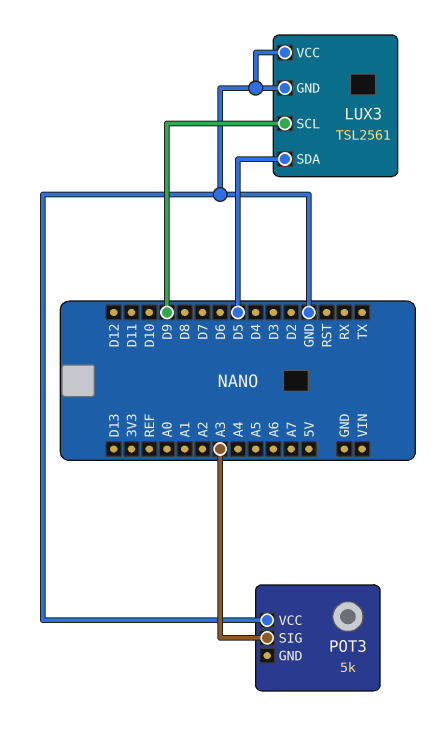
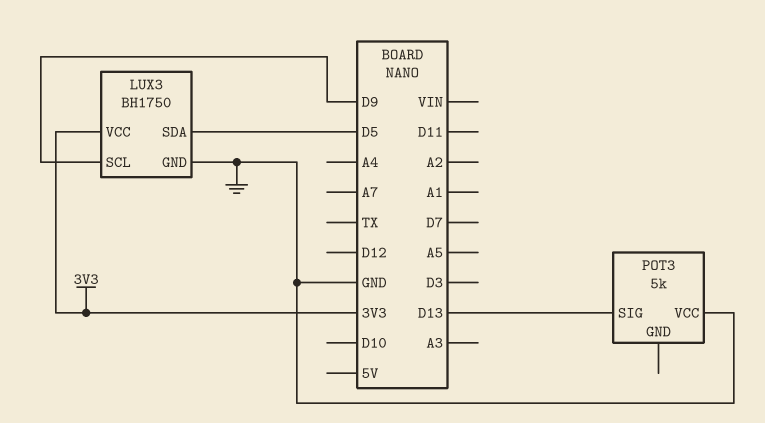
LUX3: TSL2561 -> BH1750
LUX3 pin VCC: GND -> 3V3
POT3 pin SIG: A3 -> D13

